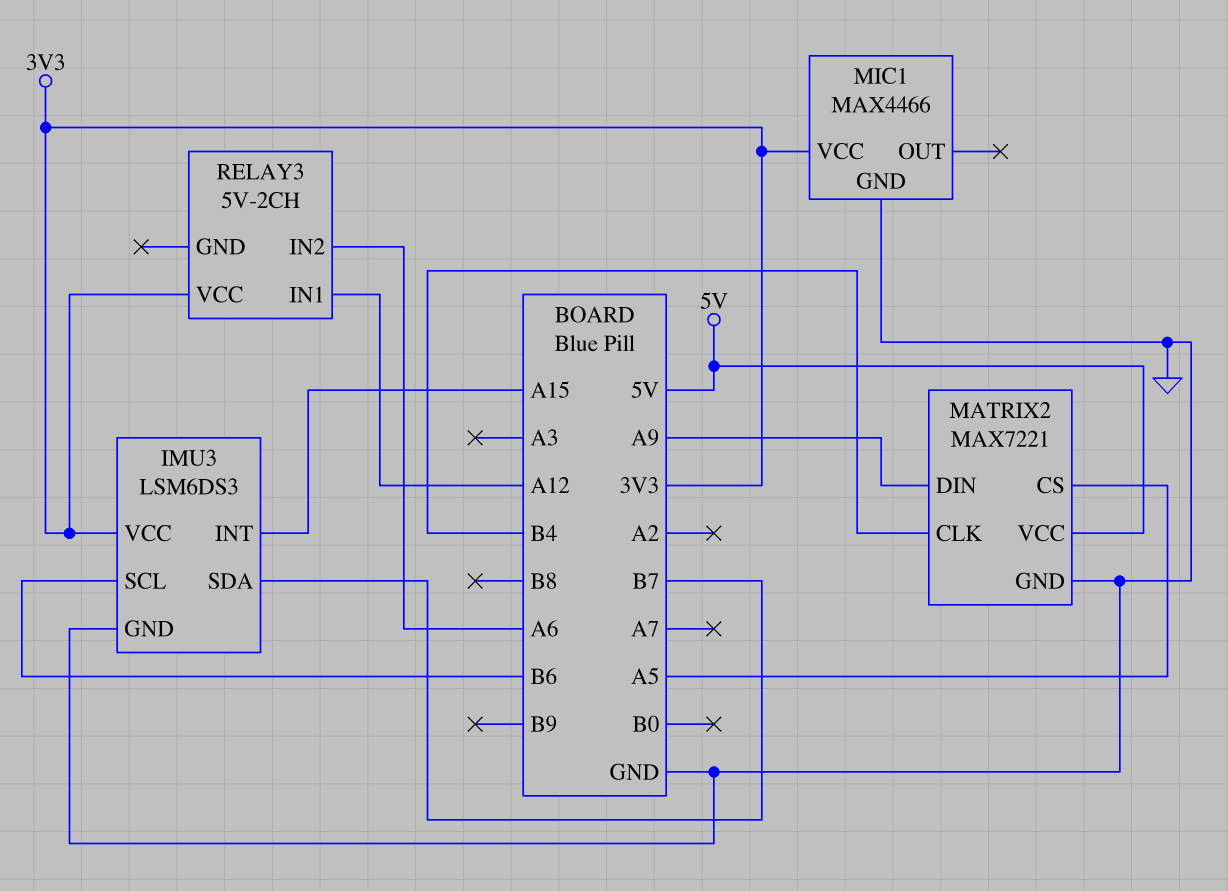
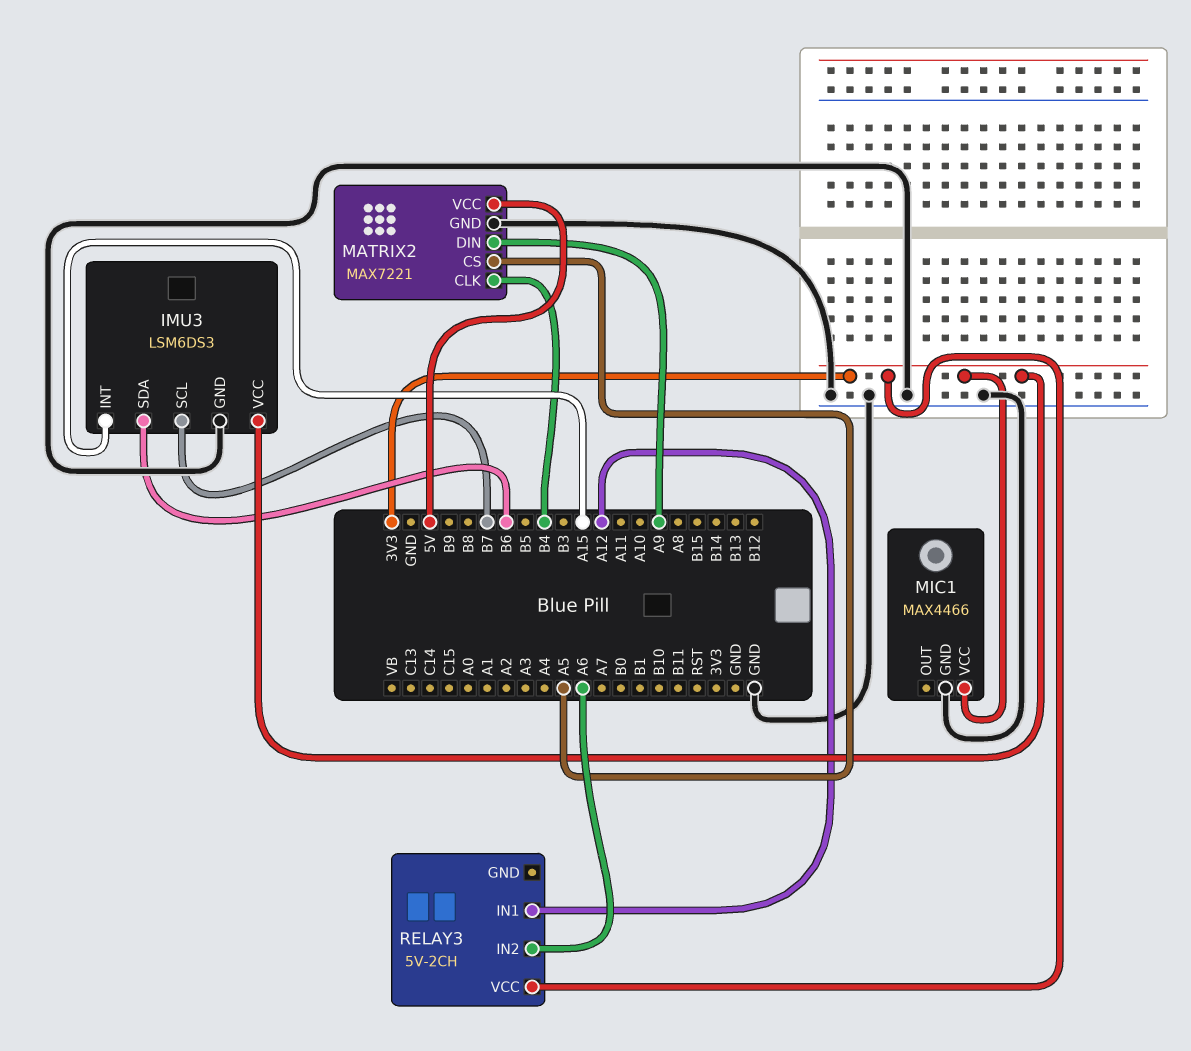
IMU3 pin SCL: B6 -> B7
IMU3 pin SDA: B7 -> B6

